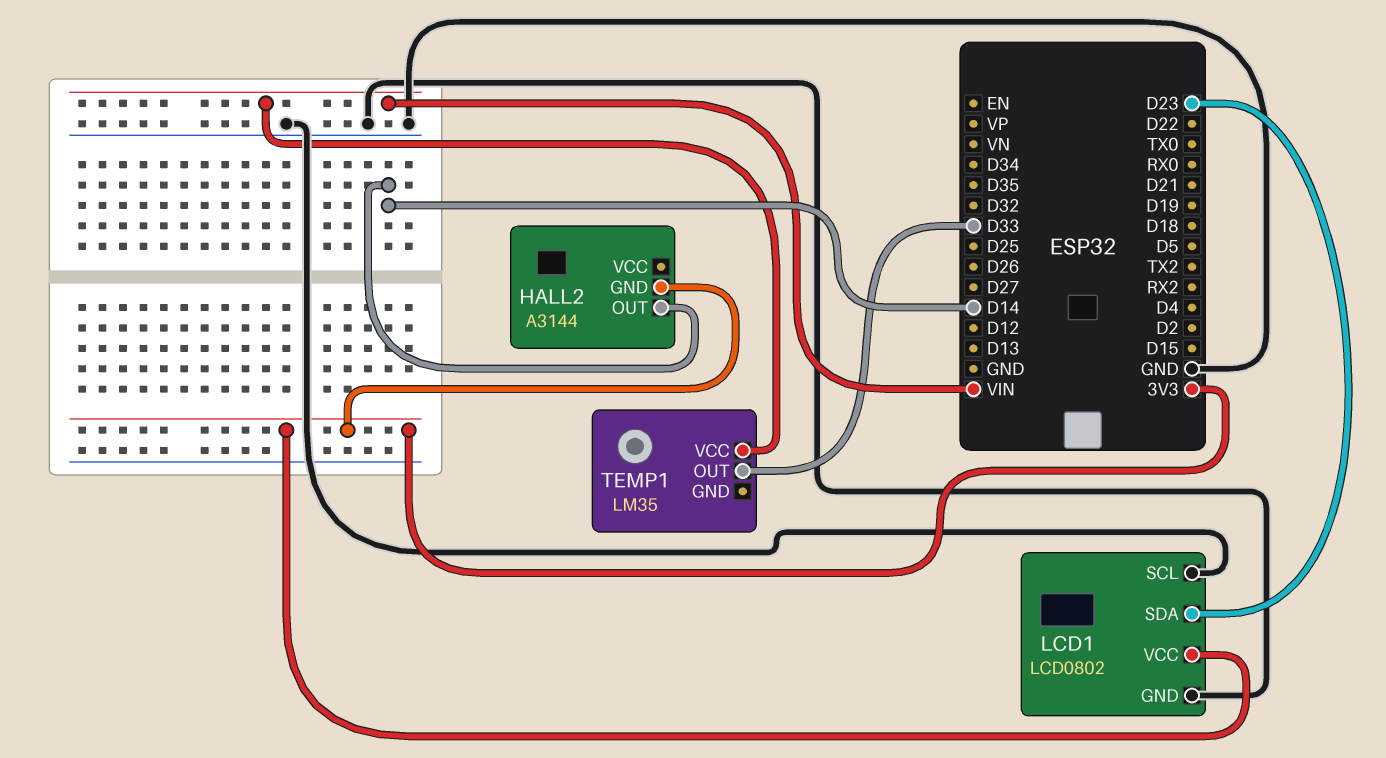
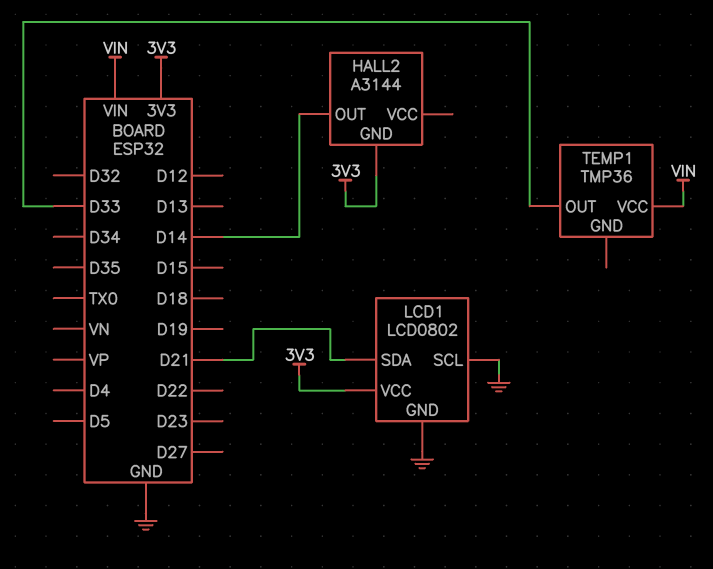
LCD1 pin SDA: D23 -> D21
TEMP1: LM35 -> TMP36

